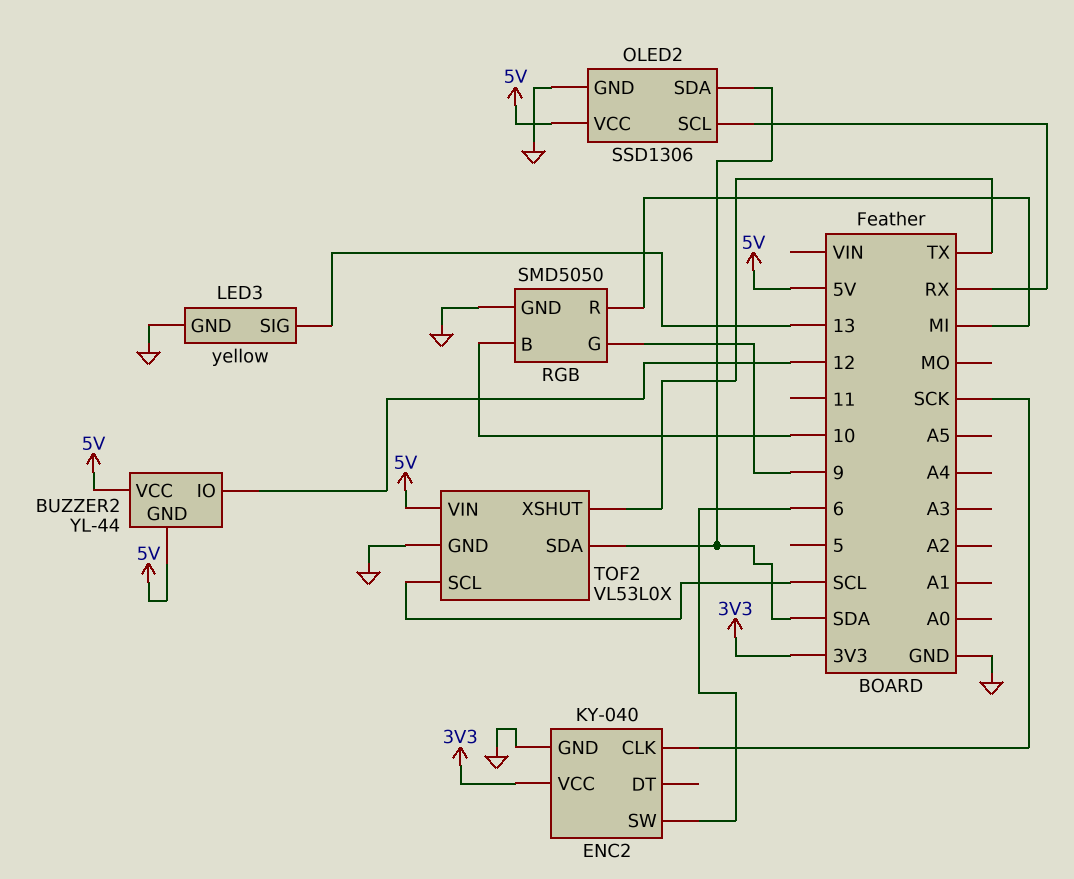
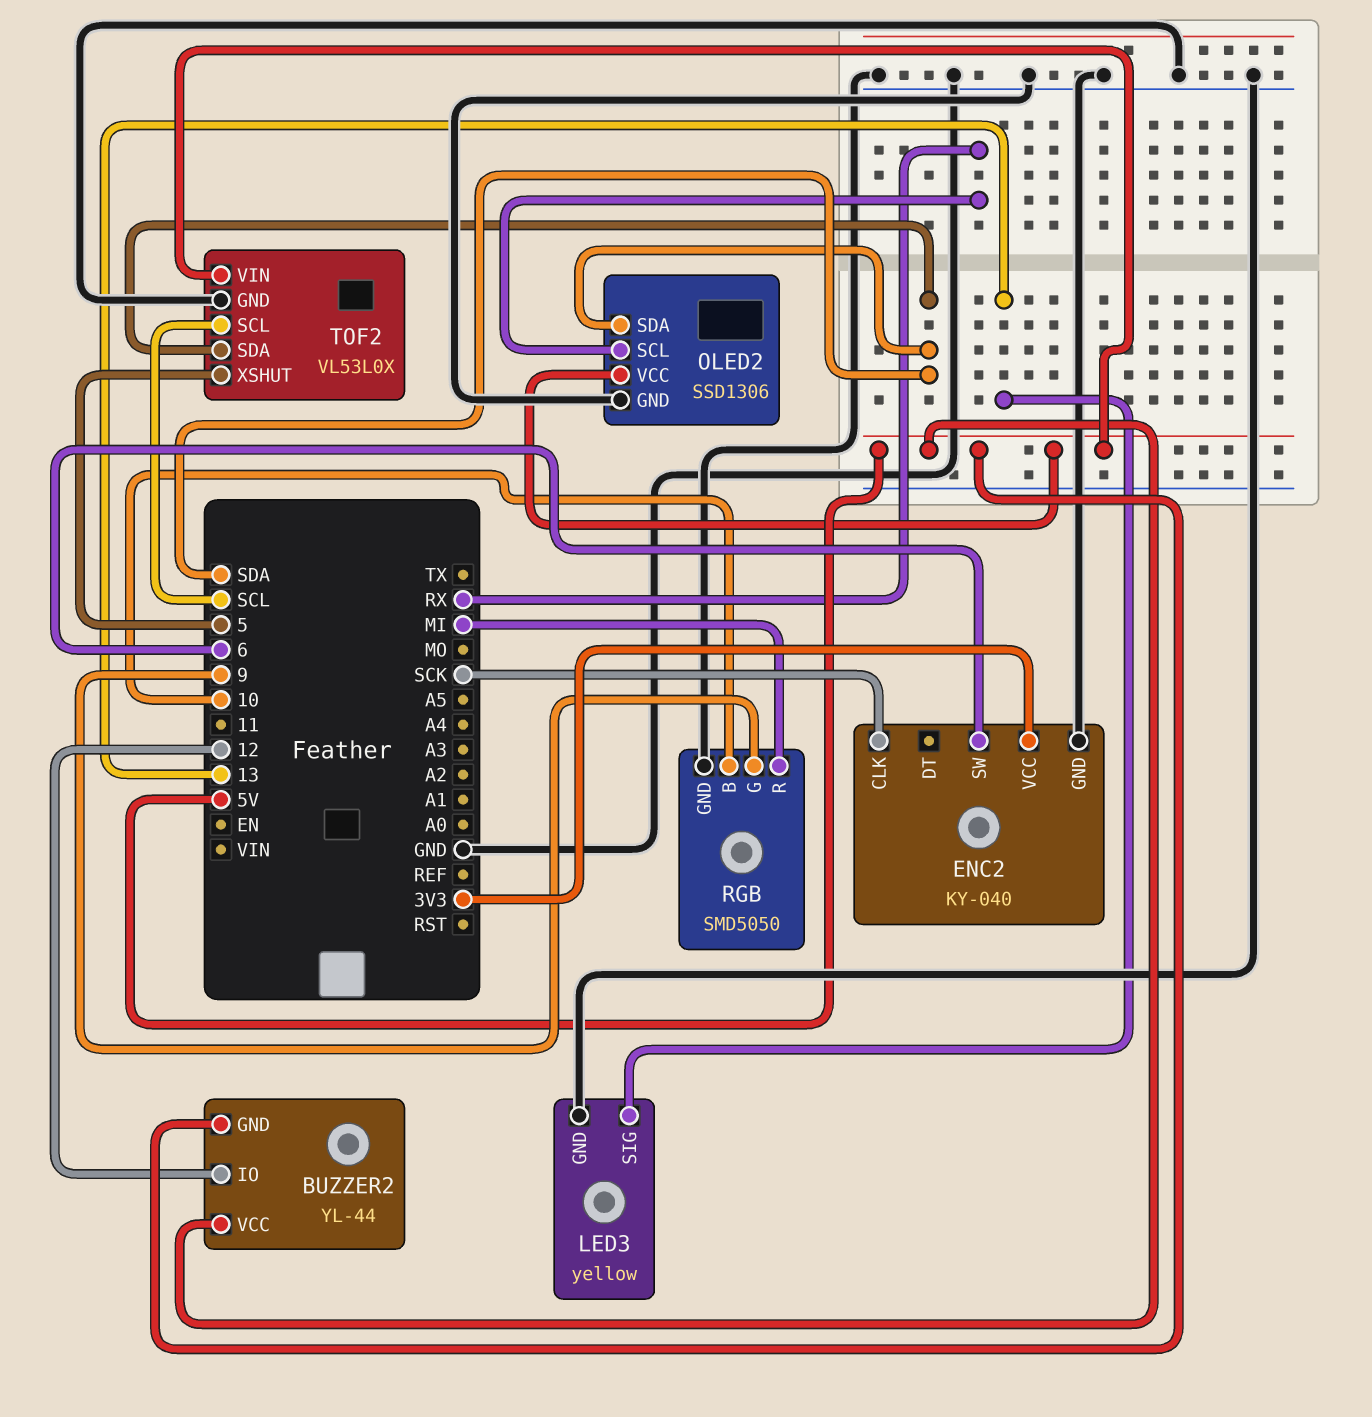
TOF2 pin XSHUT: TX -> 5

